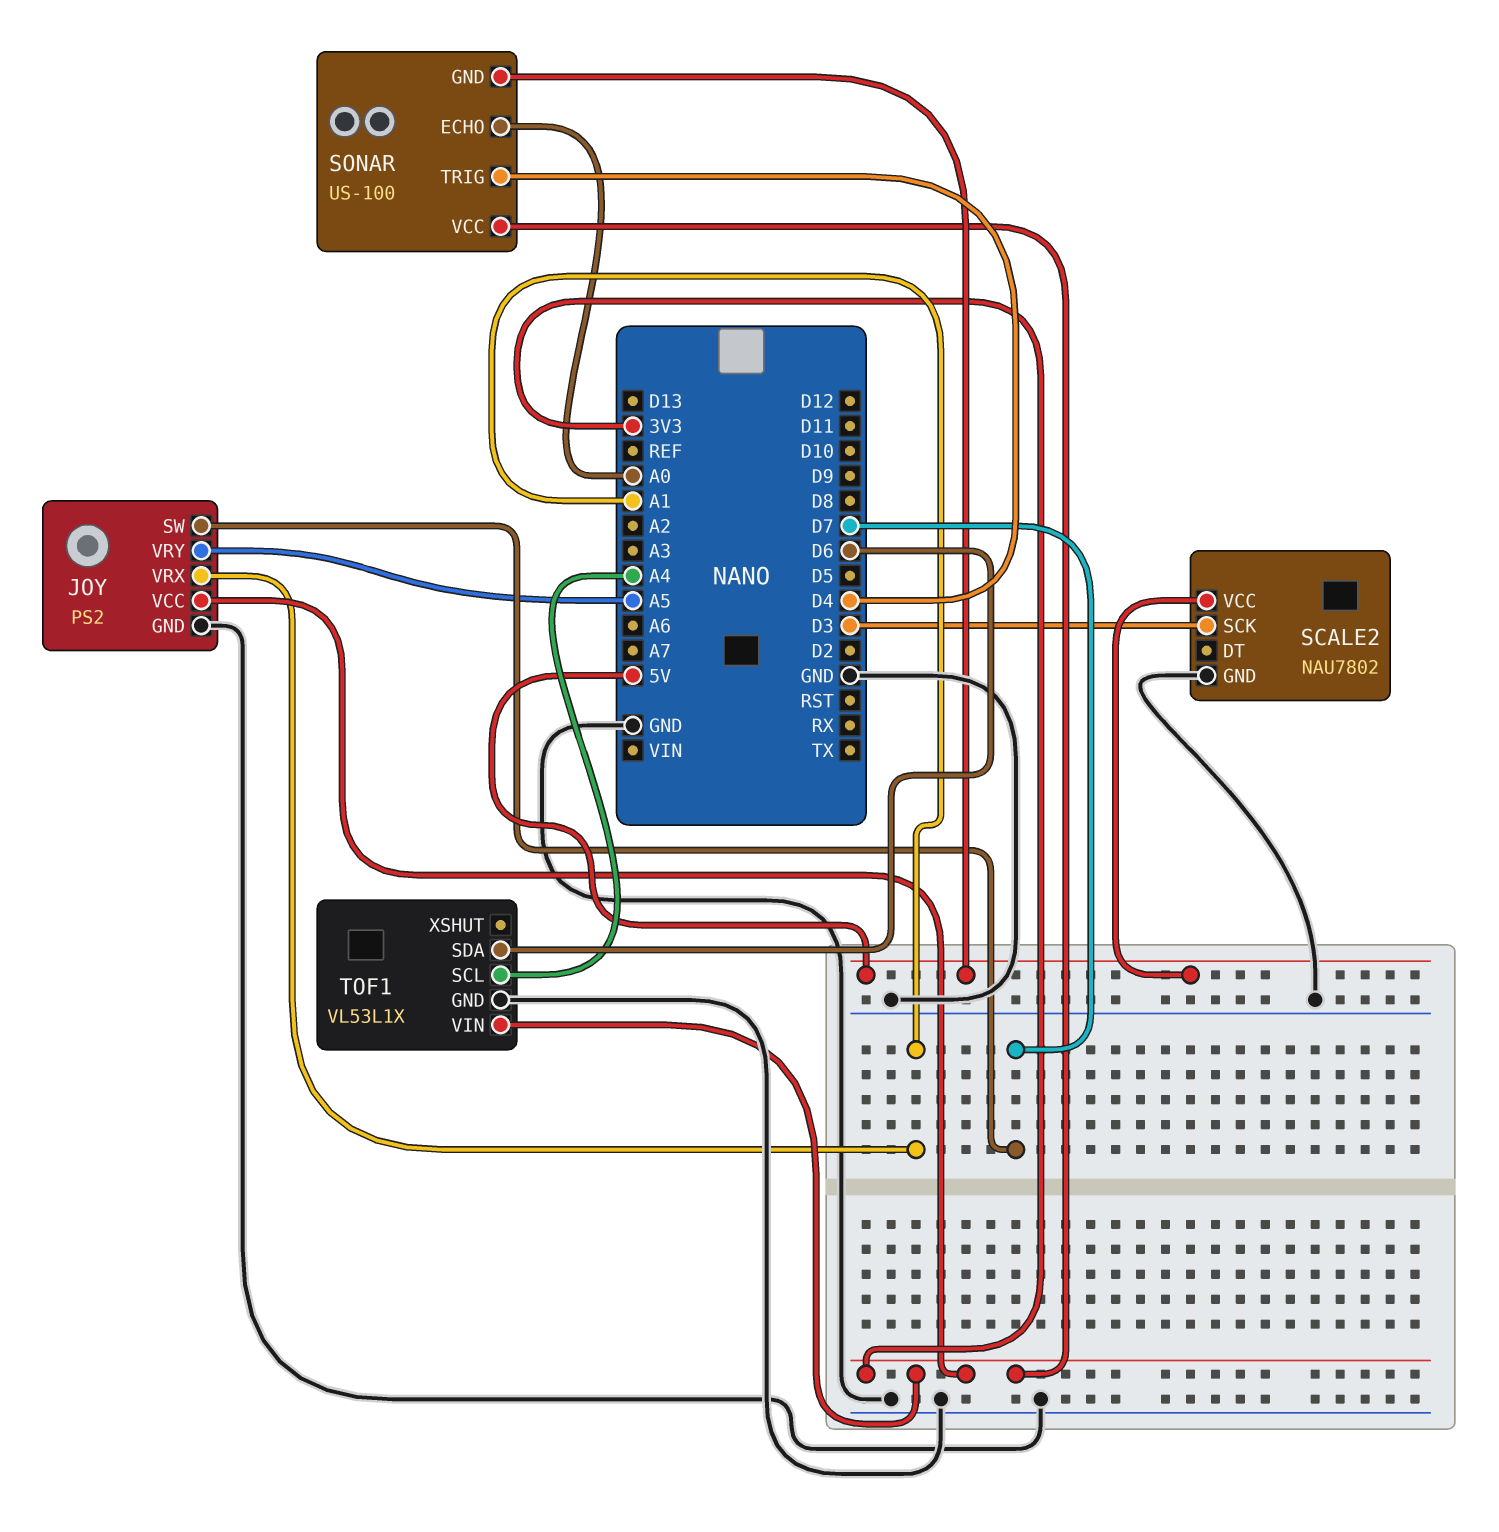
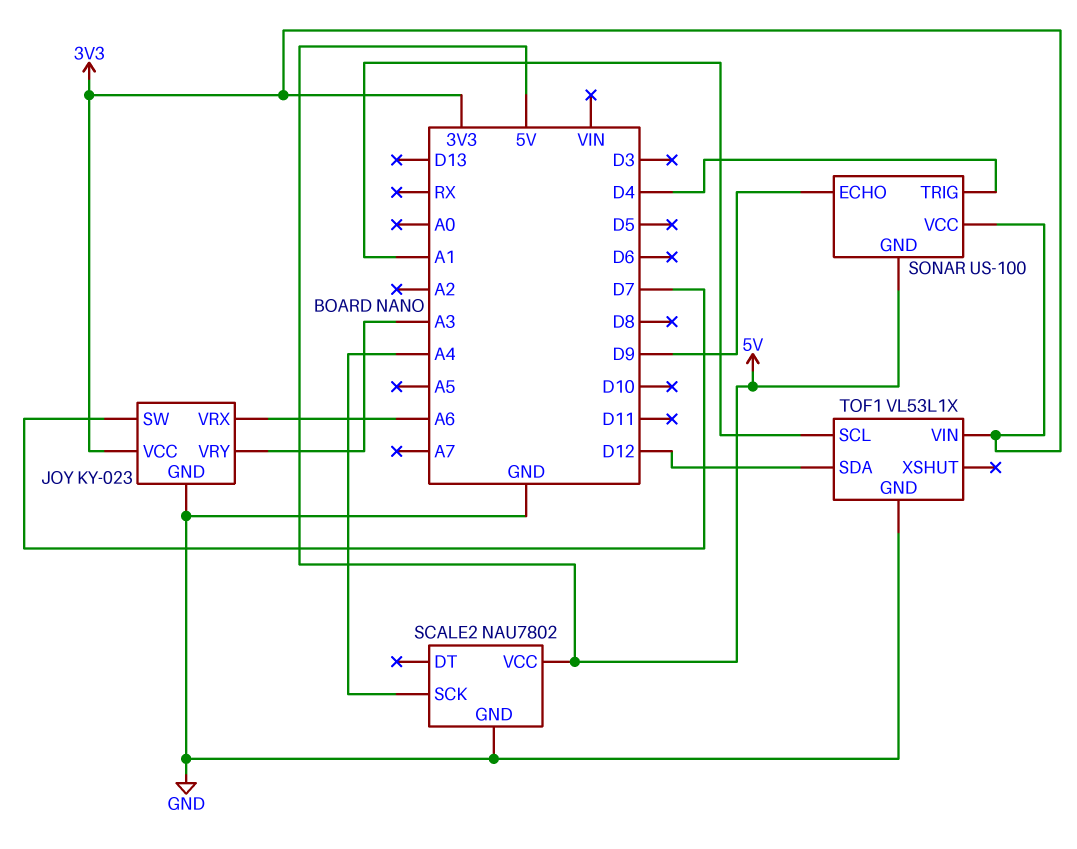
JOY: PS2 -> KY-023
JOY pin VRX: A1 -> A6
JOY pin VRY: A5 -> A3
SCALE2 pin SCK: D3 -> A4
SONAR pin ECHO: A0 -> D9
TOF1 pin SCL: A4 -> A1
TOF1 pin SDA: D6 -> D12

